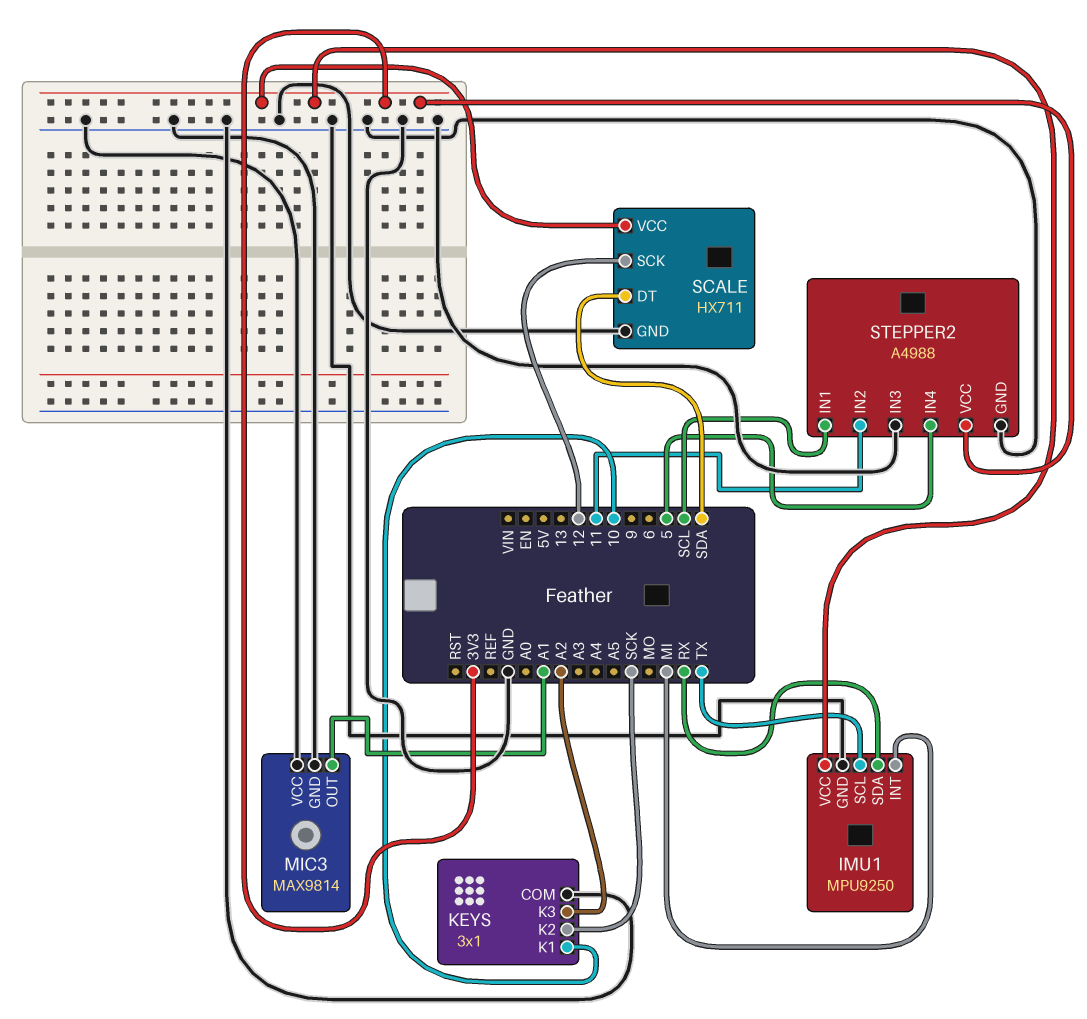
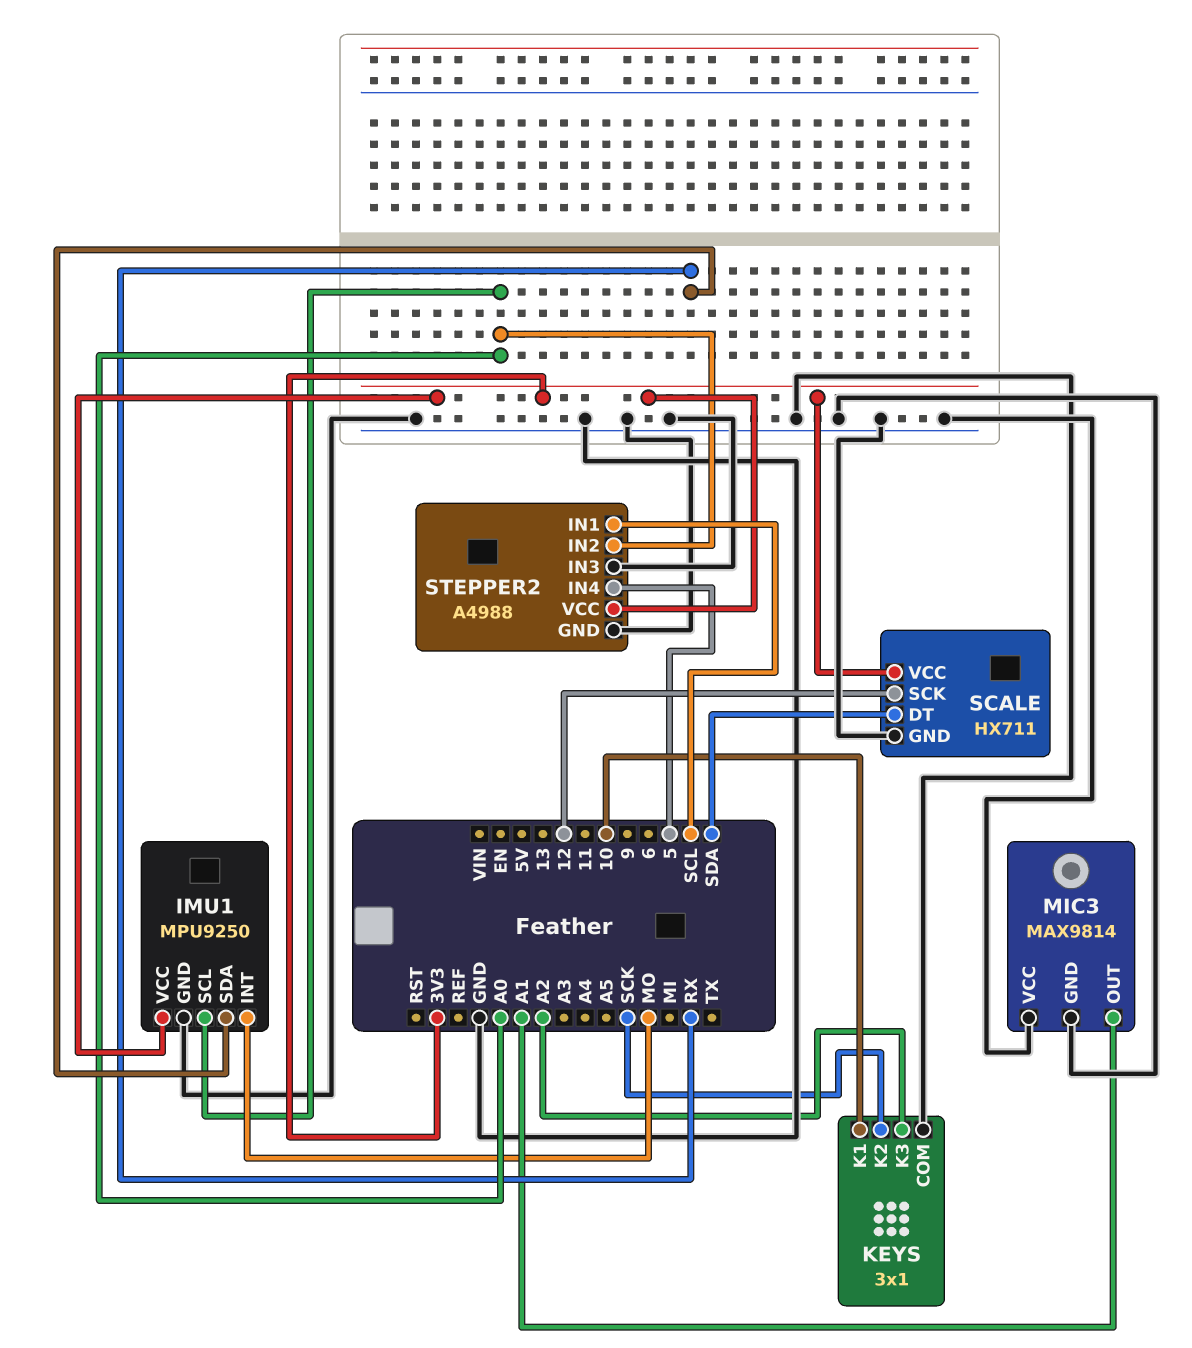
IMU1 pin INT: MI -> MO
IMU1 pin SCL: TX -> A0
STEPPER2 pin IN2: 11 -> A0

